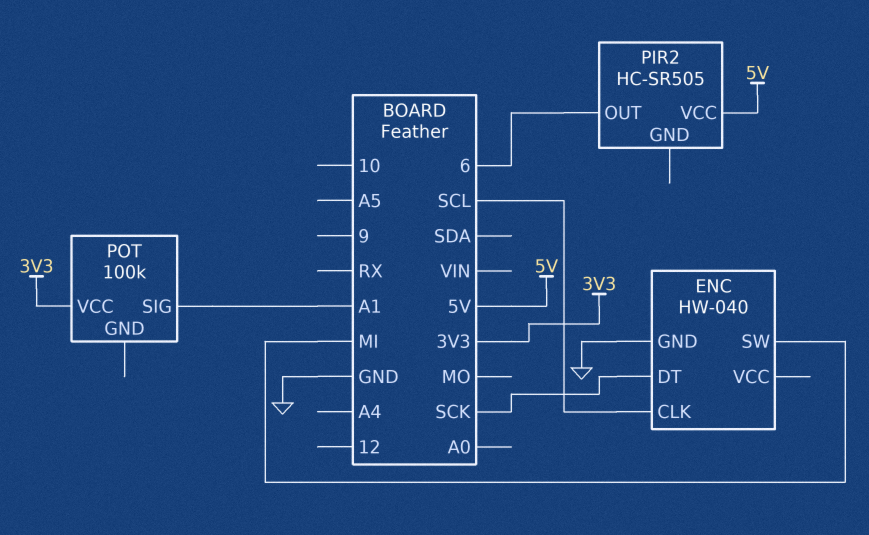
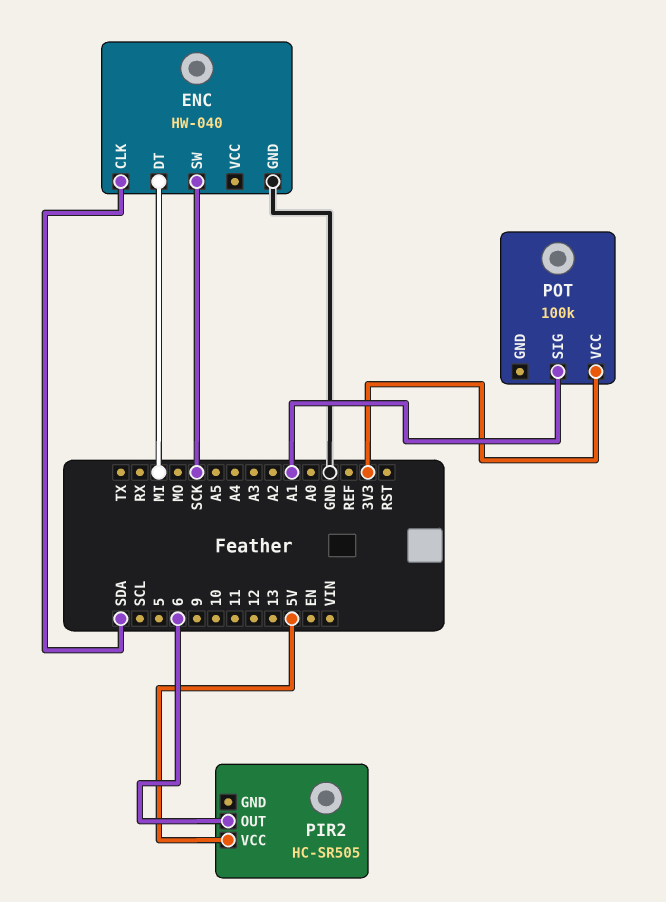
ENC pin CLK: SCL -> SDA
ENC pin DT: SCK -> MI
ENC pin SW: MI -> SCK

